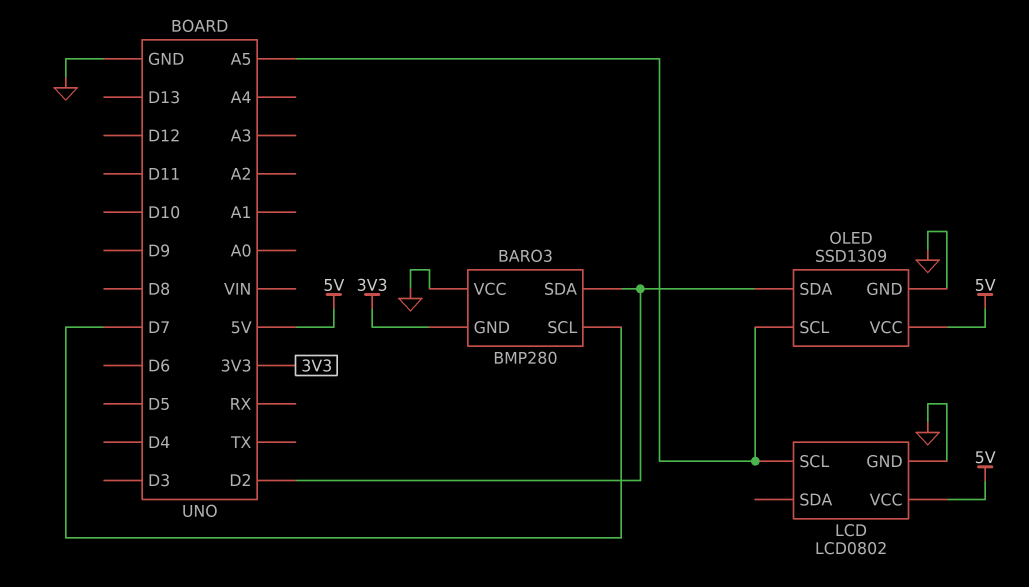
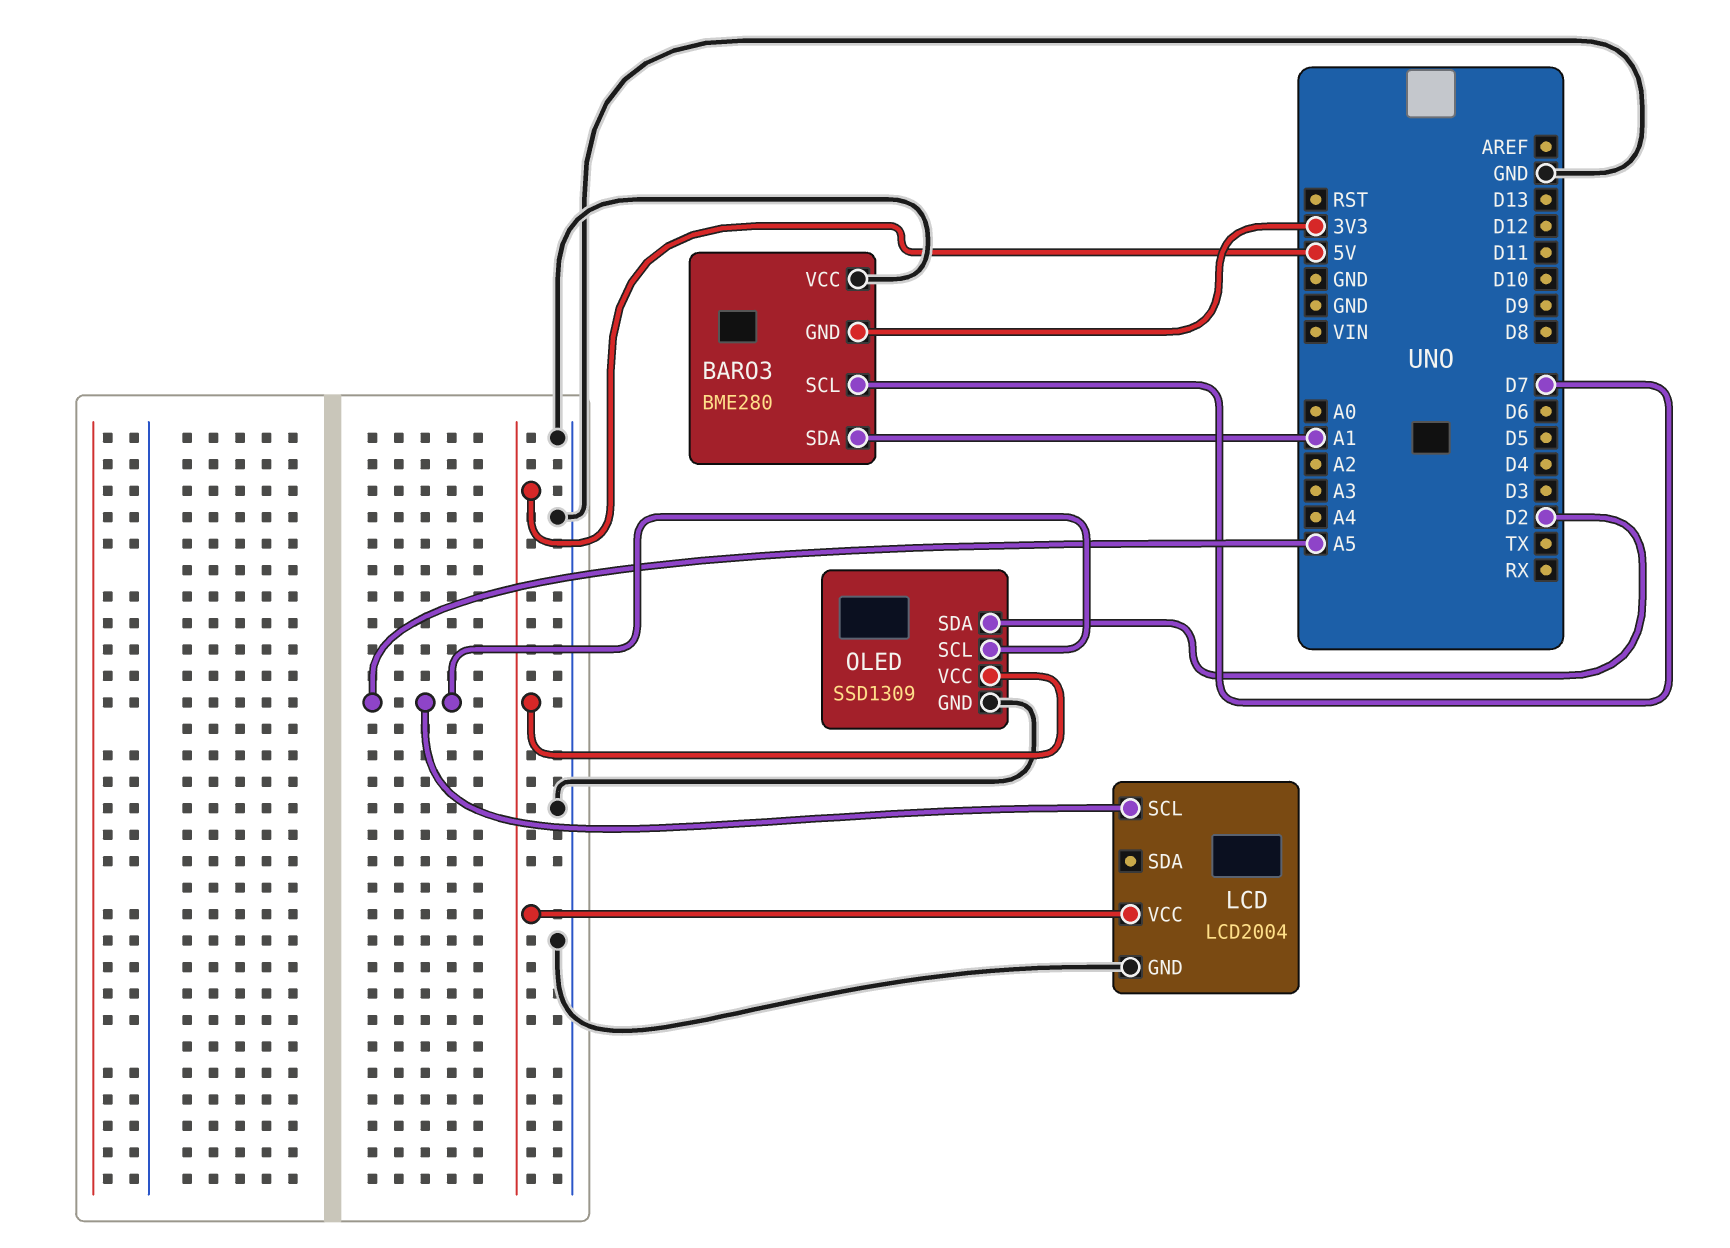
BARO3: BMP280 -> BME280
BARO3 pin SDA: D2 -> A1
LCD: LCD0802 -> LCD2004

